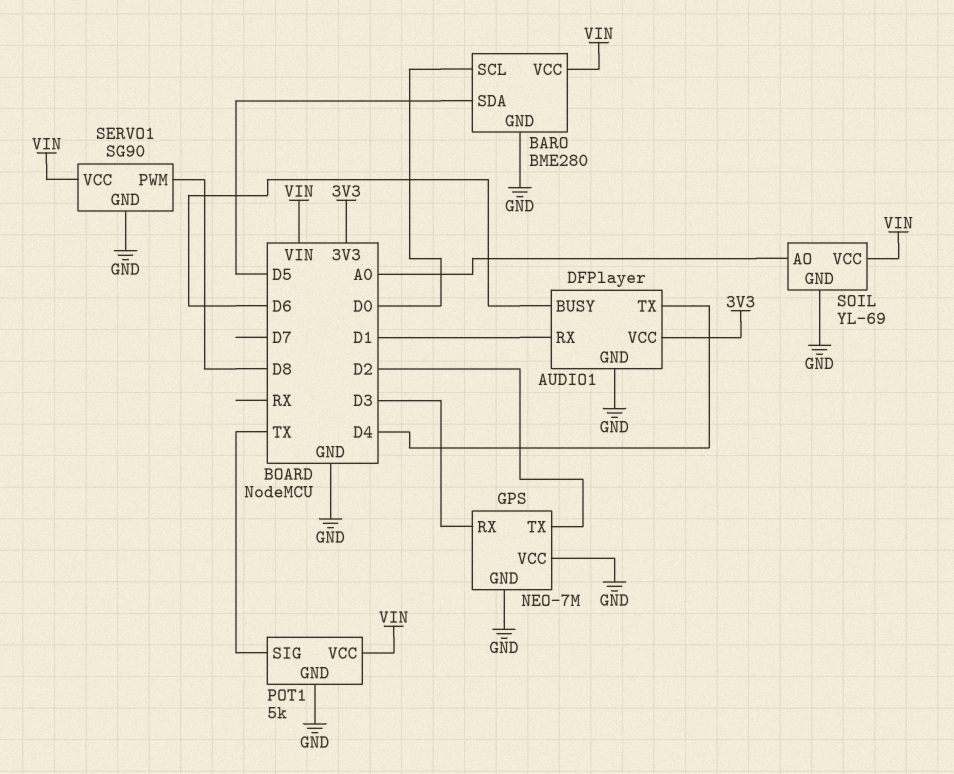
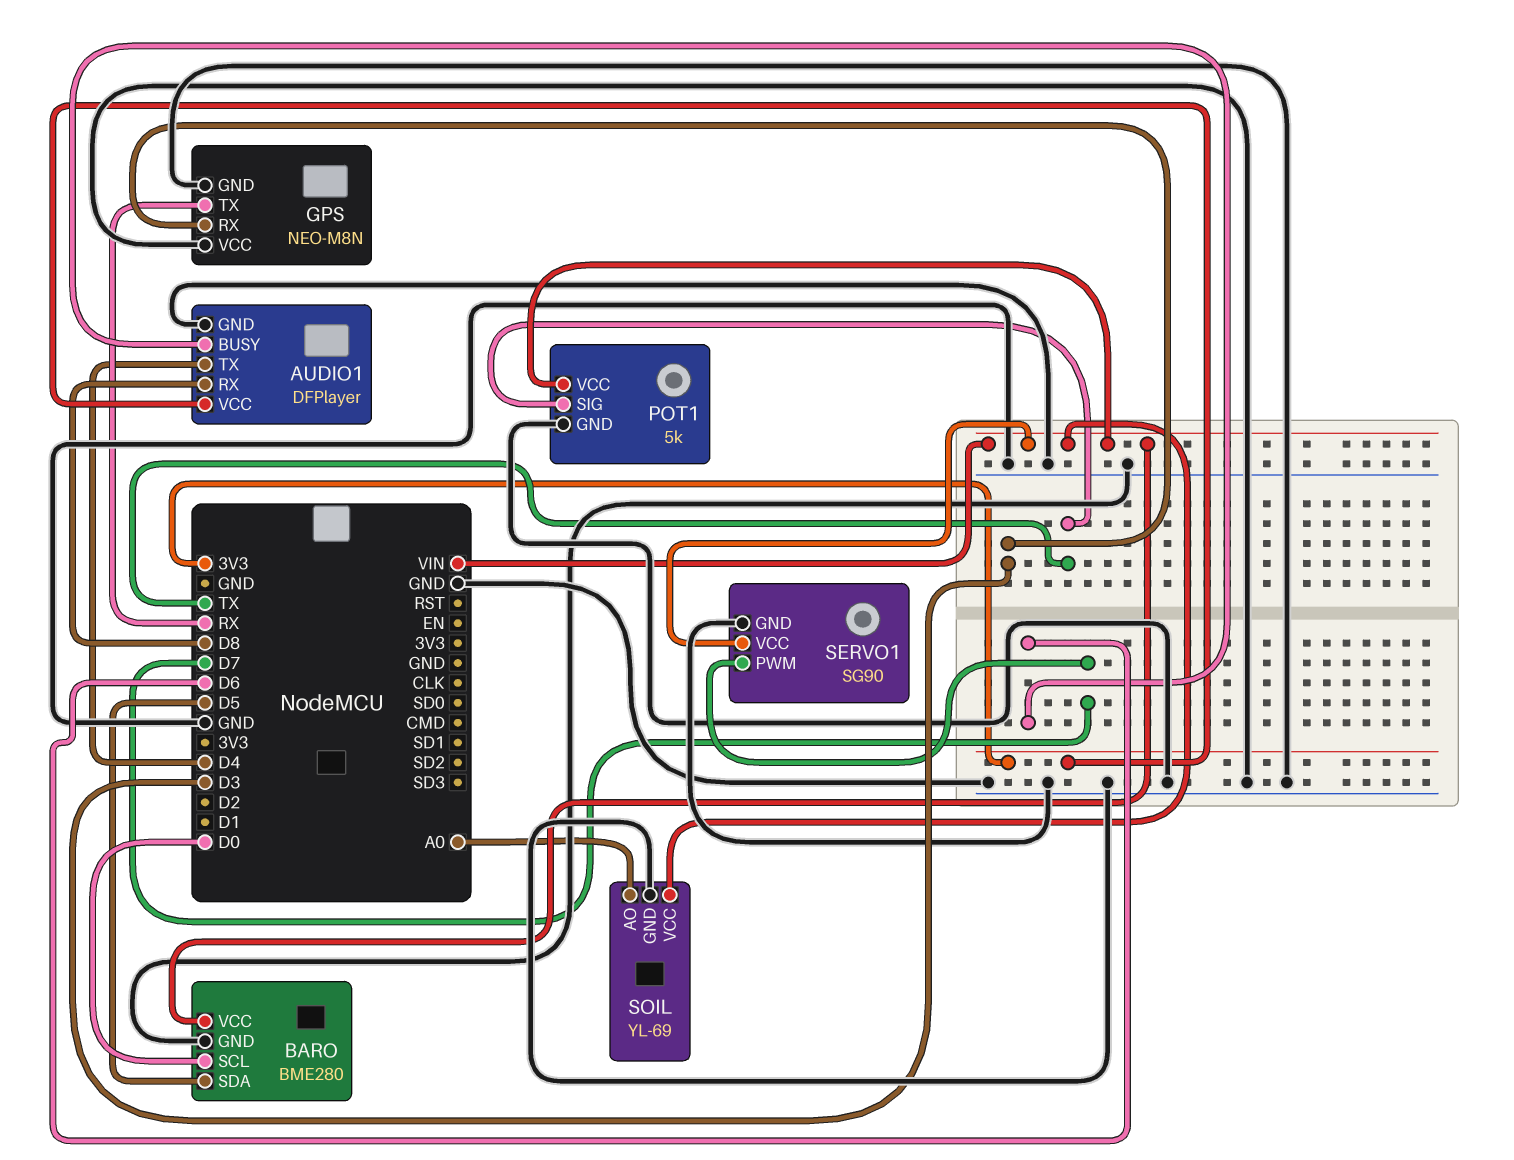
AUDIO1 pin RX: D1 -> D8
GPS: NEO-7M -> NEO-M8N
GPS pin TX: D2 -> RX
SERVO1 pin PWM: D8 -> D7

